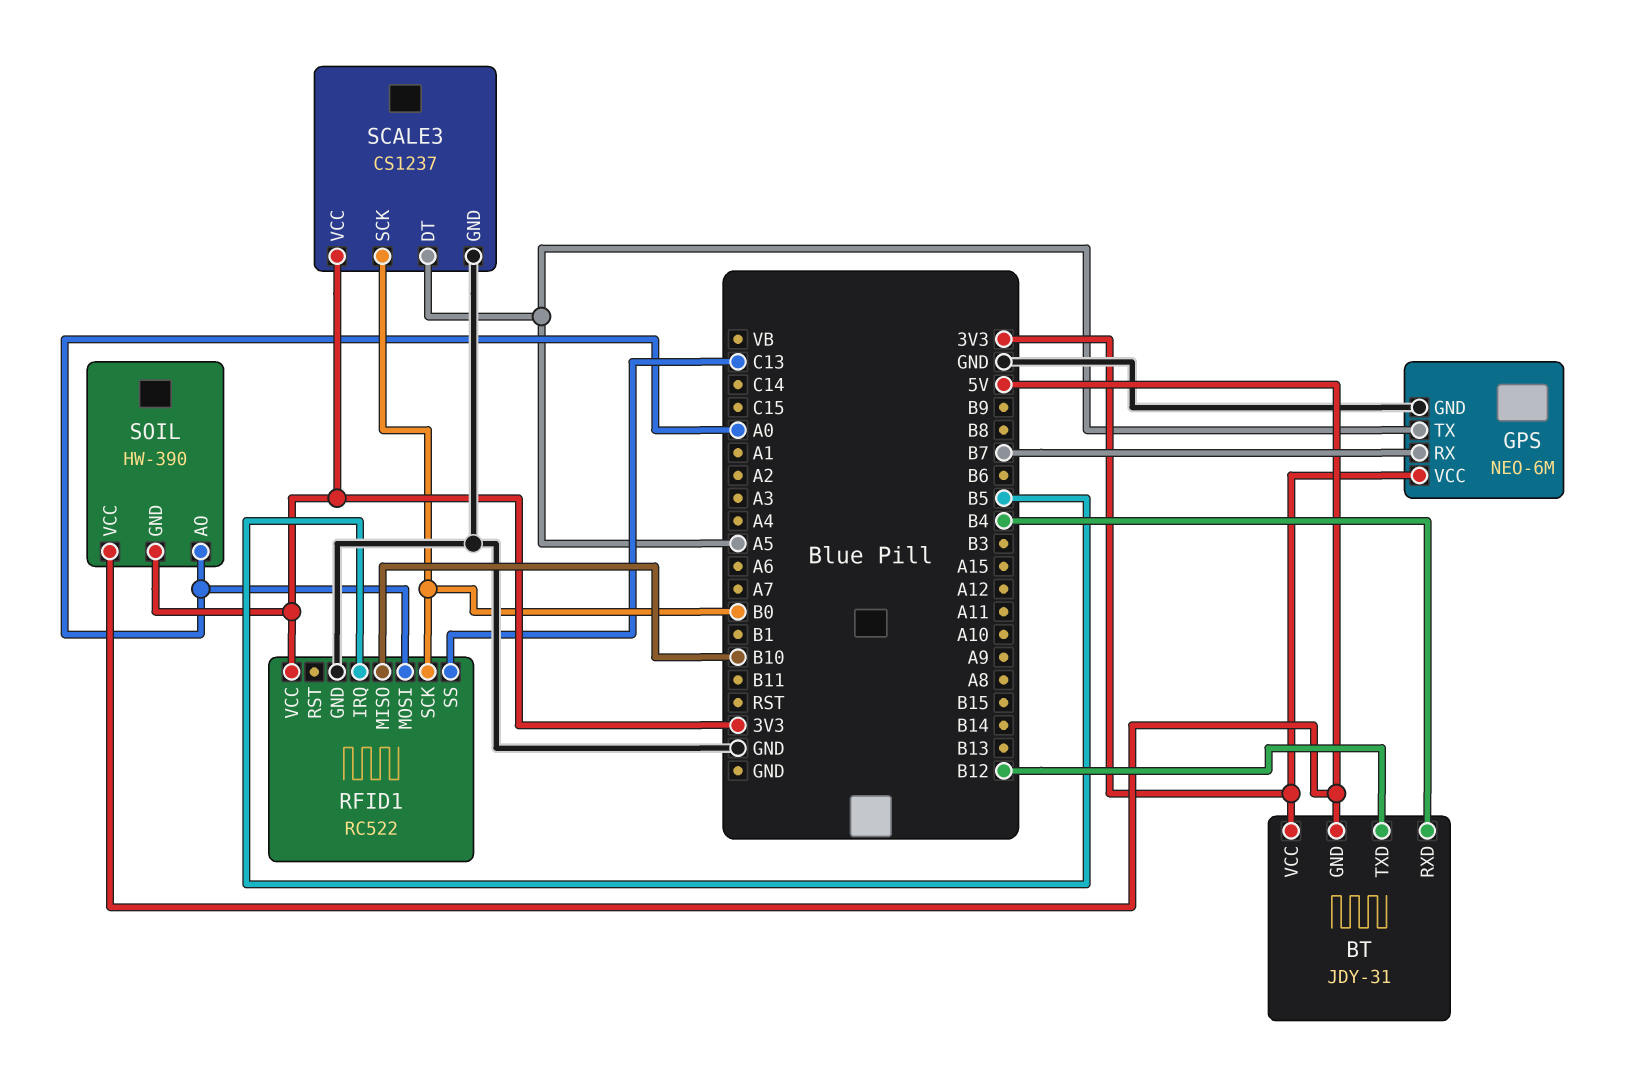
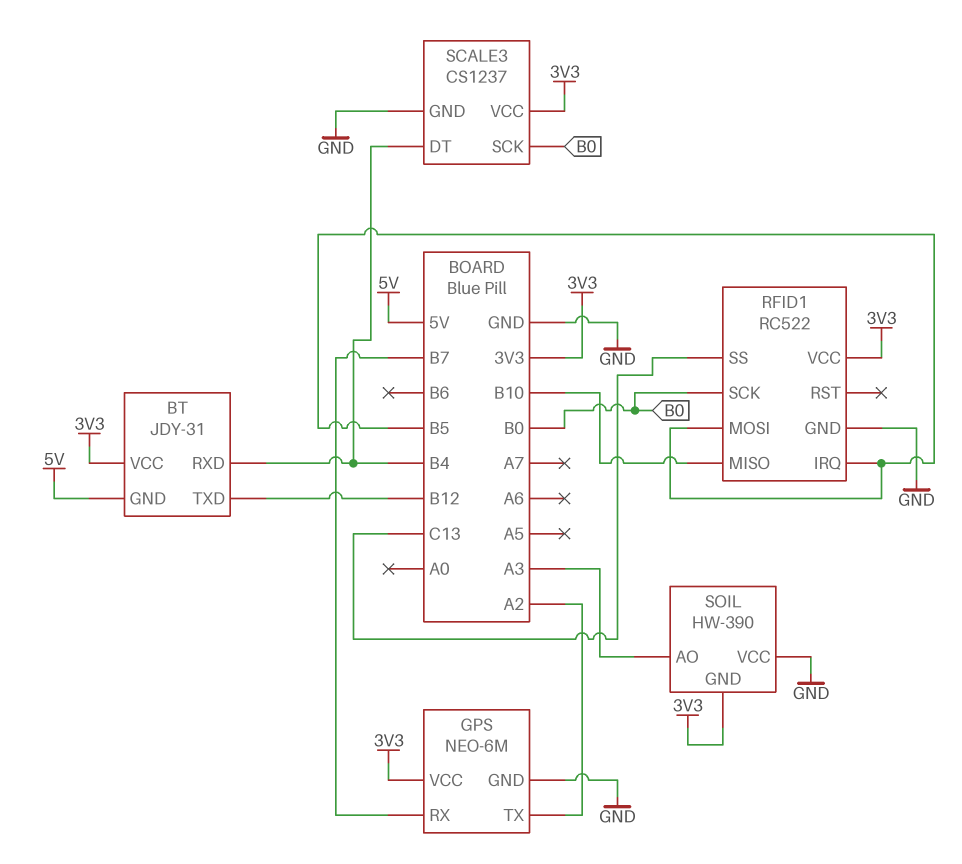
GPS pin TX: A5 -> A2
RFID1 pin MOSI: A0 -> B5
SCALE3 pin DT: A5 -> B4
SOIL pin AO: A0 -> A3
SOIL pin VCC: 5V -> GND

